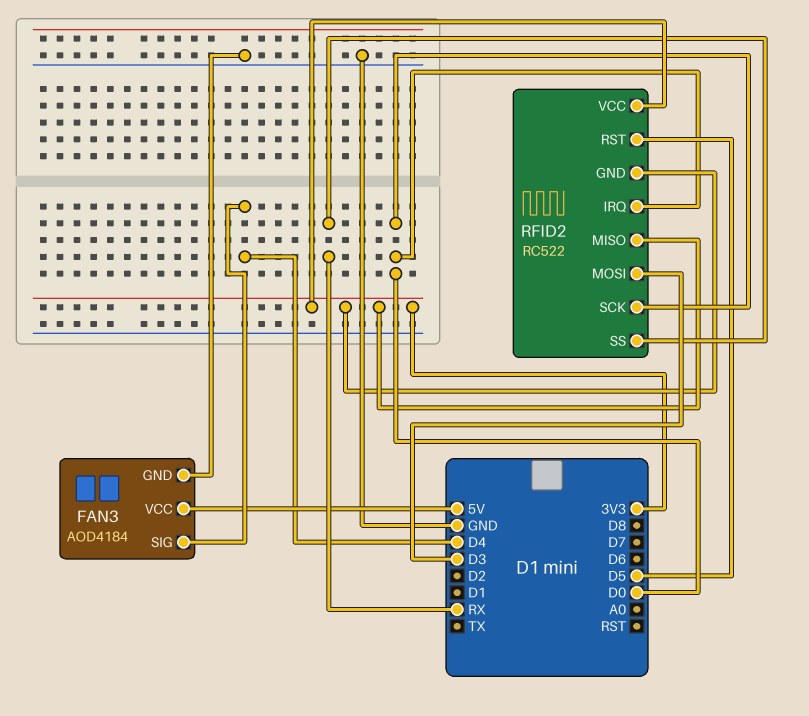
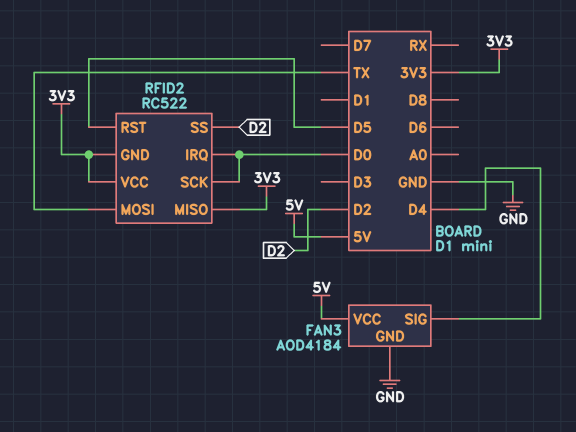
RFID2 pin MOSI: D3 -> TX
RFID2 pin SS: RX -> D2

